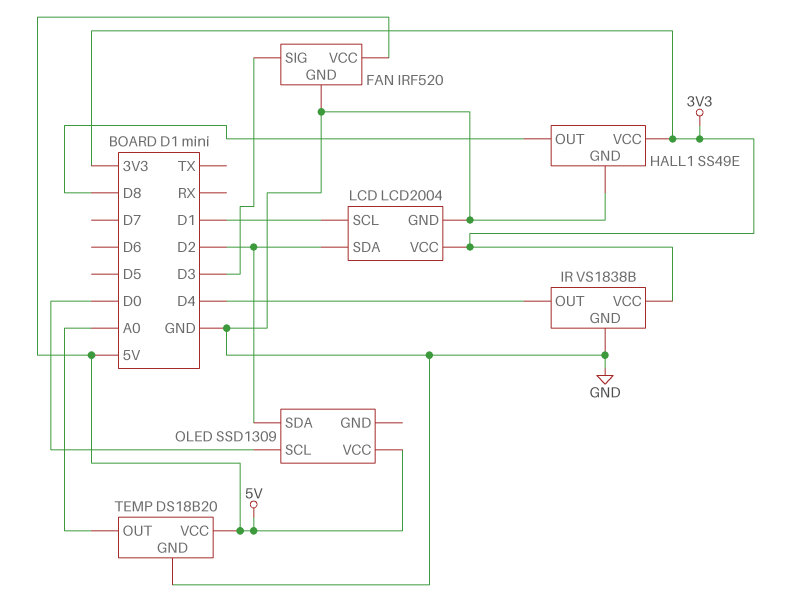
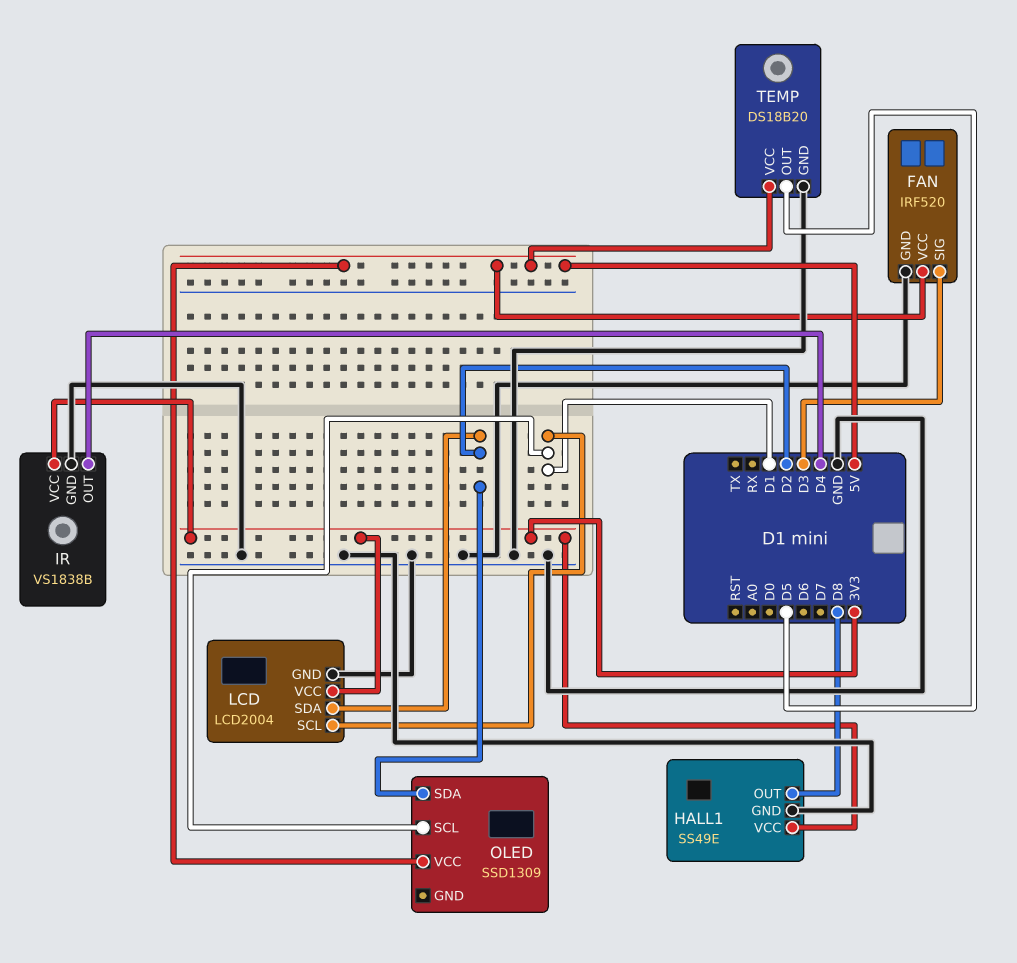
OLED pin SCL: D0 -> D1
TEMP pin OUT: A0 -> D5

